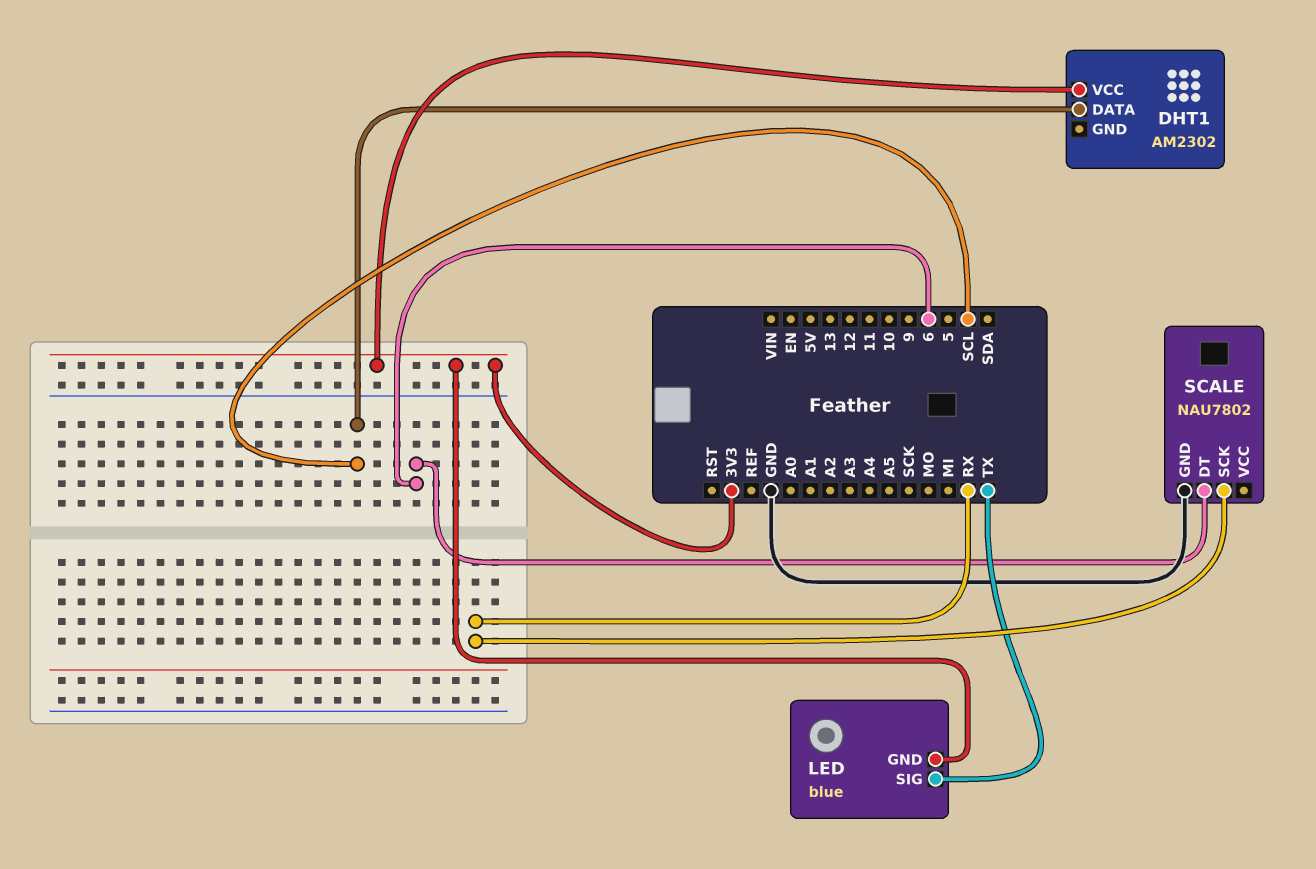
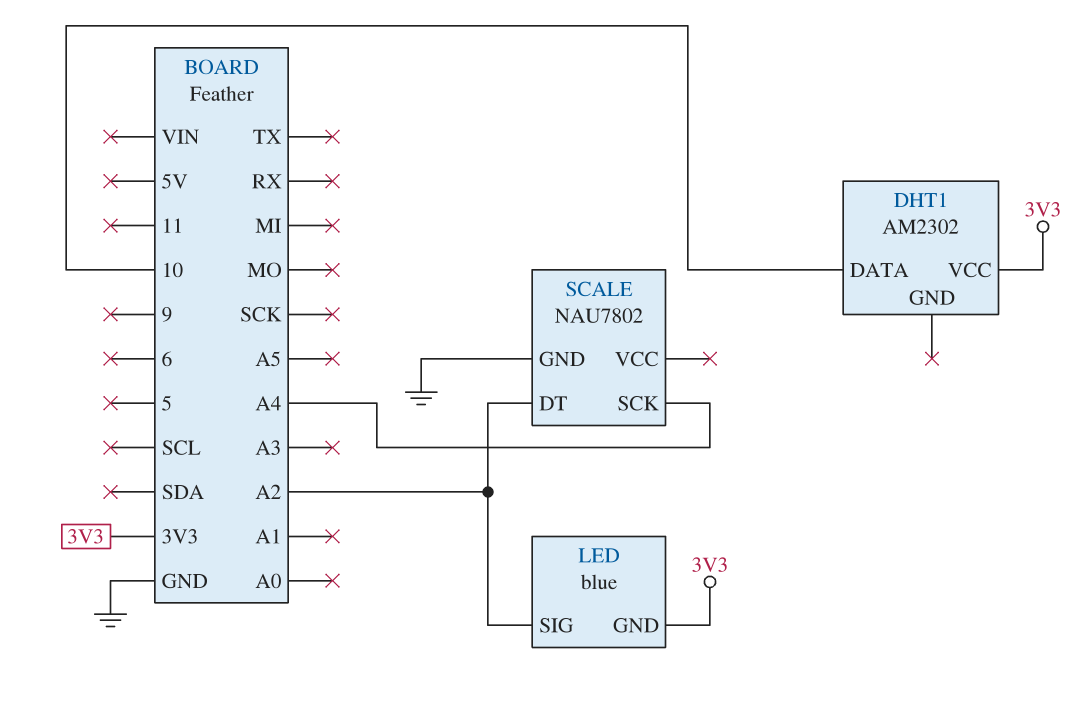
DHT1 pin DATA: SCL -> 10
LED pin SIG: TX -> A2
SCALE pin DT: 6 -> A2
SCALE pin SCK: RX -> A4

